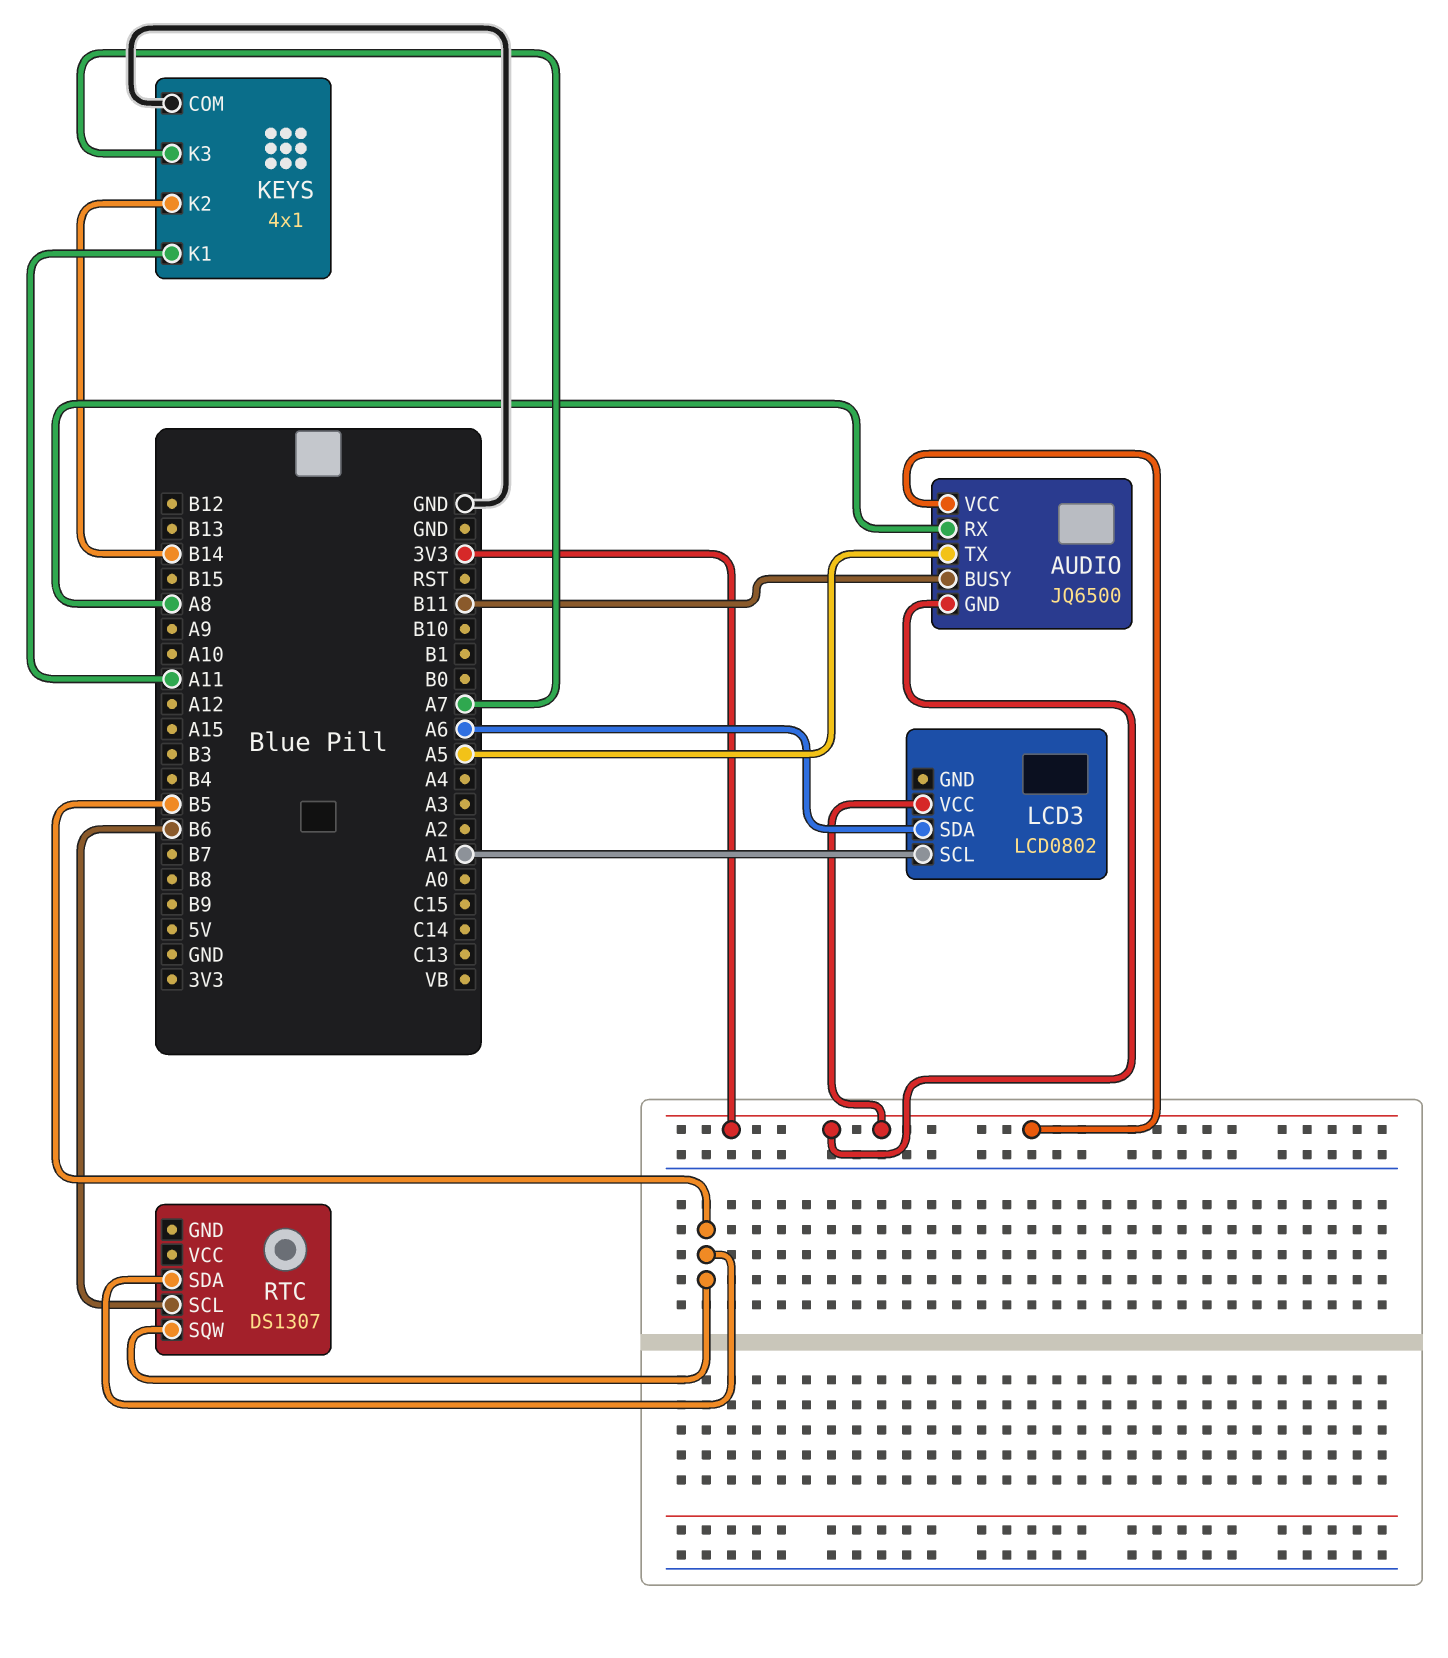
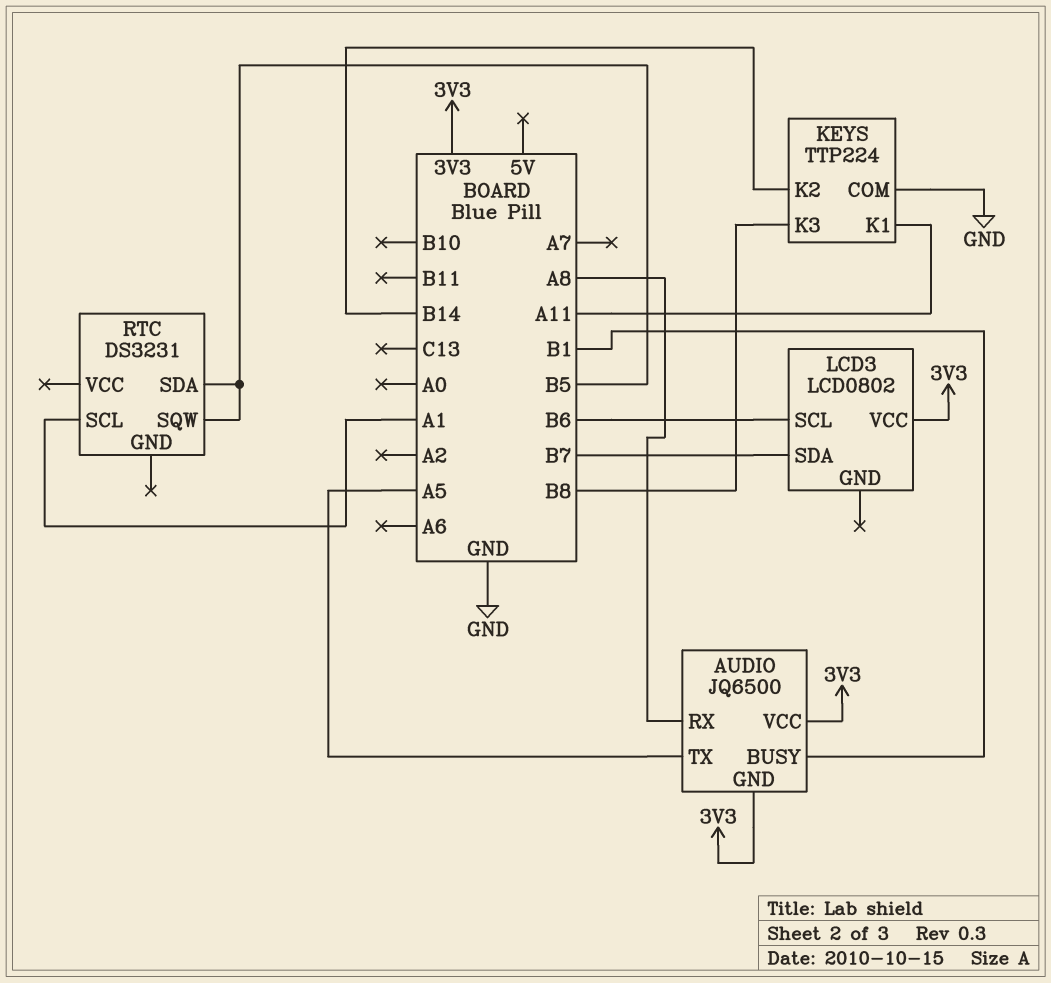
AUDIO pin BUSY: B11 -> B1
KEYS: 4x1 -> TTP224
KEYS pin K3: A7 -> B8
LCD3 pin SCL: A1 -> B6
LCD3 pin SDA: A6 -> B7
RTC: DS1307 -> DS3231
RTC pin SCL: B6 -> A1

